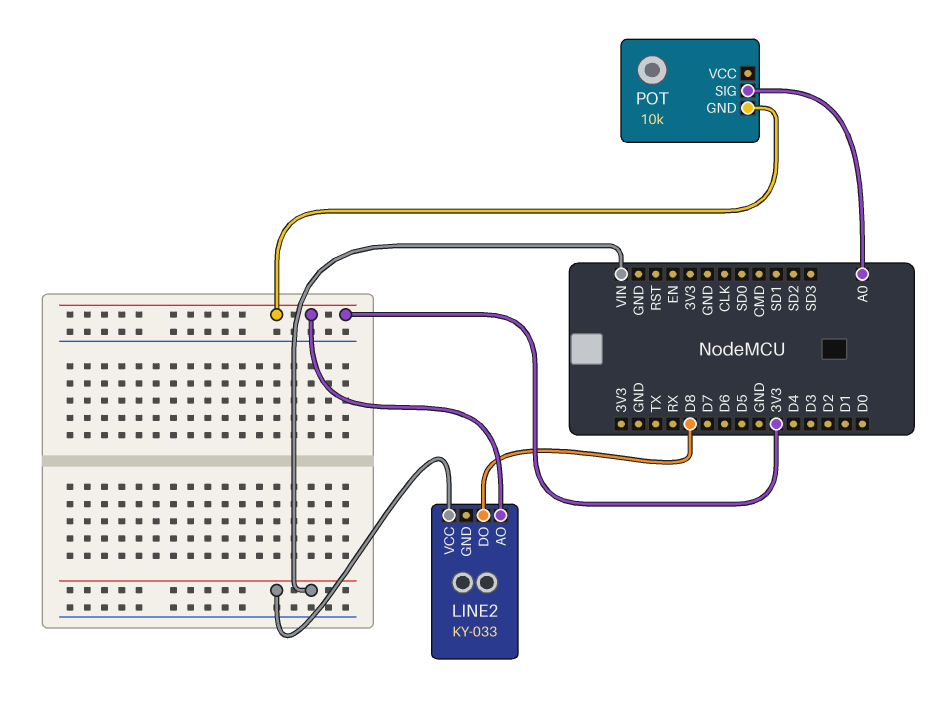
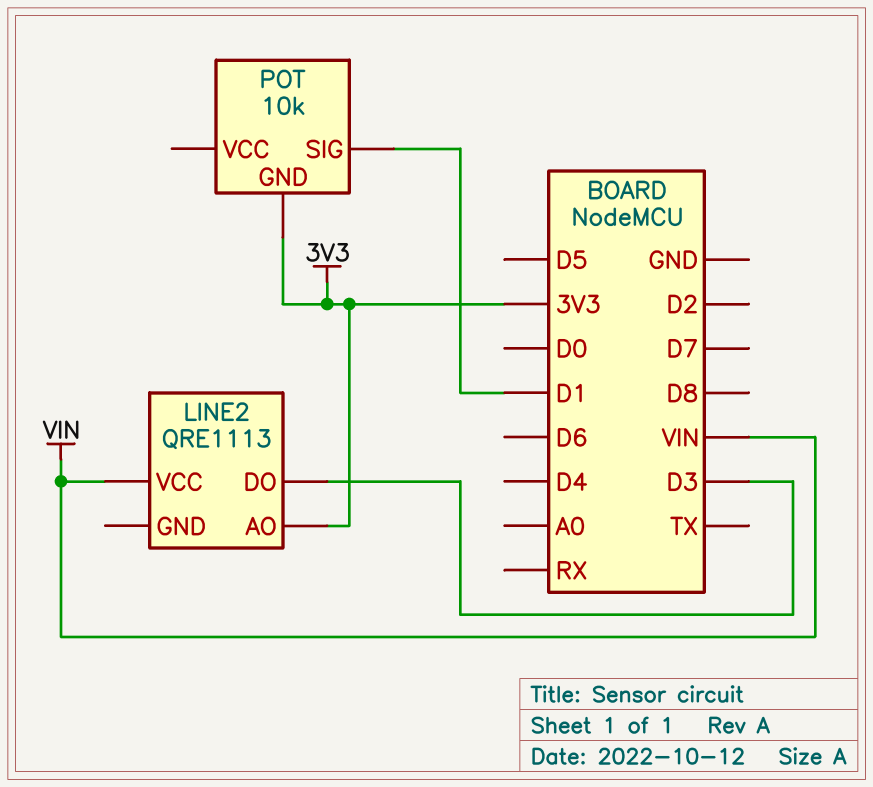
LINE2: KY-033 -> QRE1113
LINE2 pin DO: D8 -> D3
POT pin SIG: A0 -> D1

